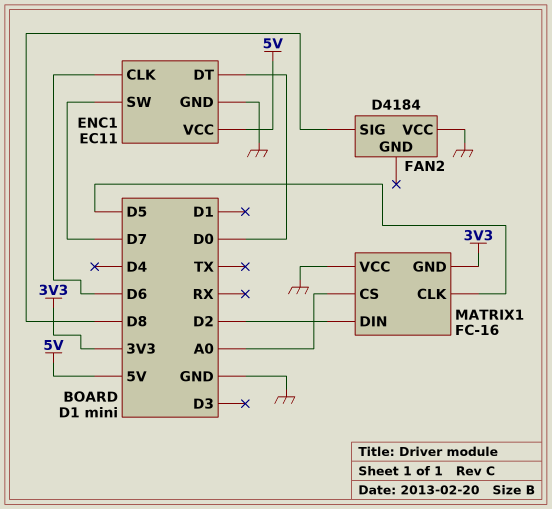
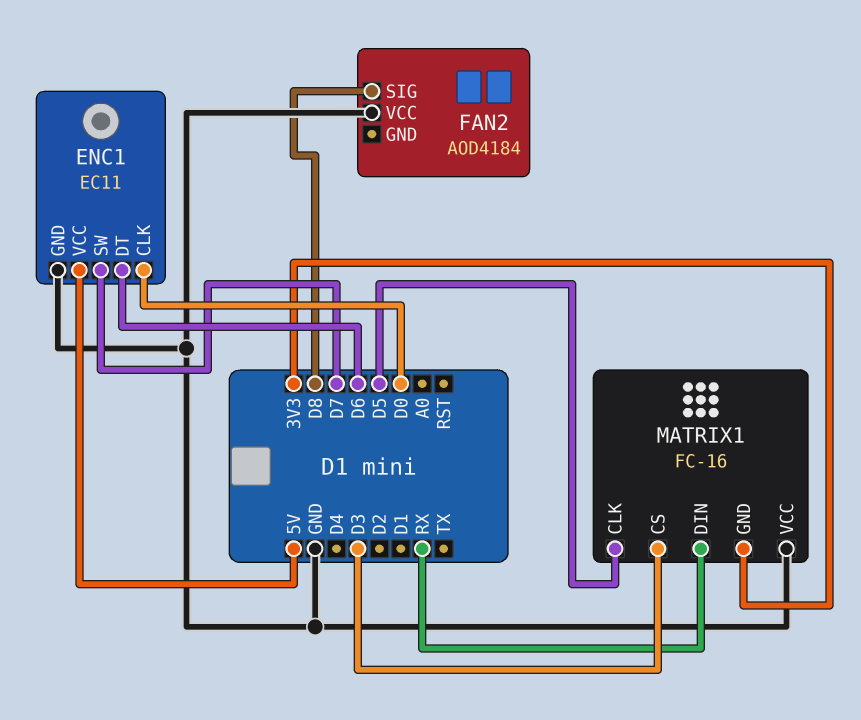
ENC1 pin CLK: D6 -> D0
ENC1 pin DT: D0 -> D6
FAN2: D4184 -> AOD4184
MATRIX1 pin CS: A0 -> D3
MATRIX1 pin DIN: D2 -> RX

